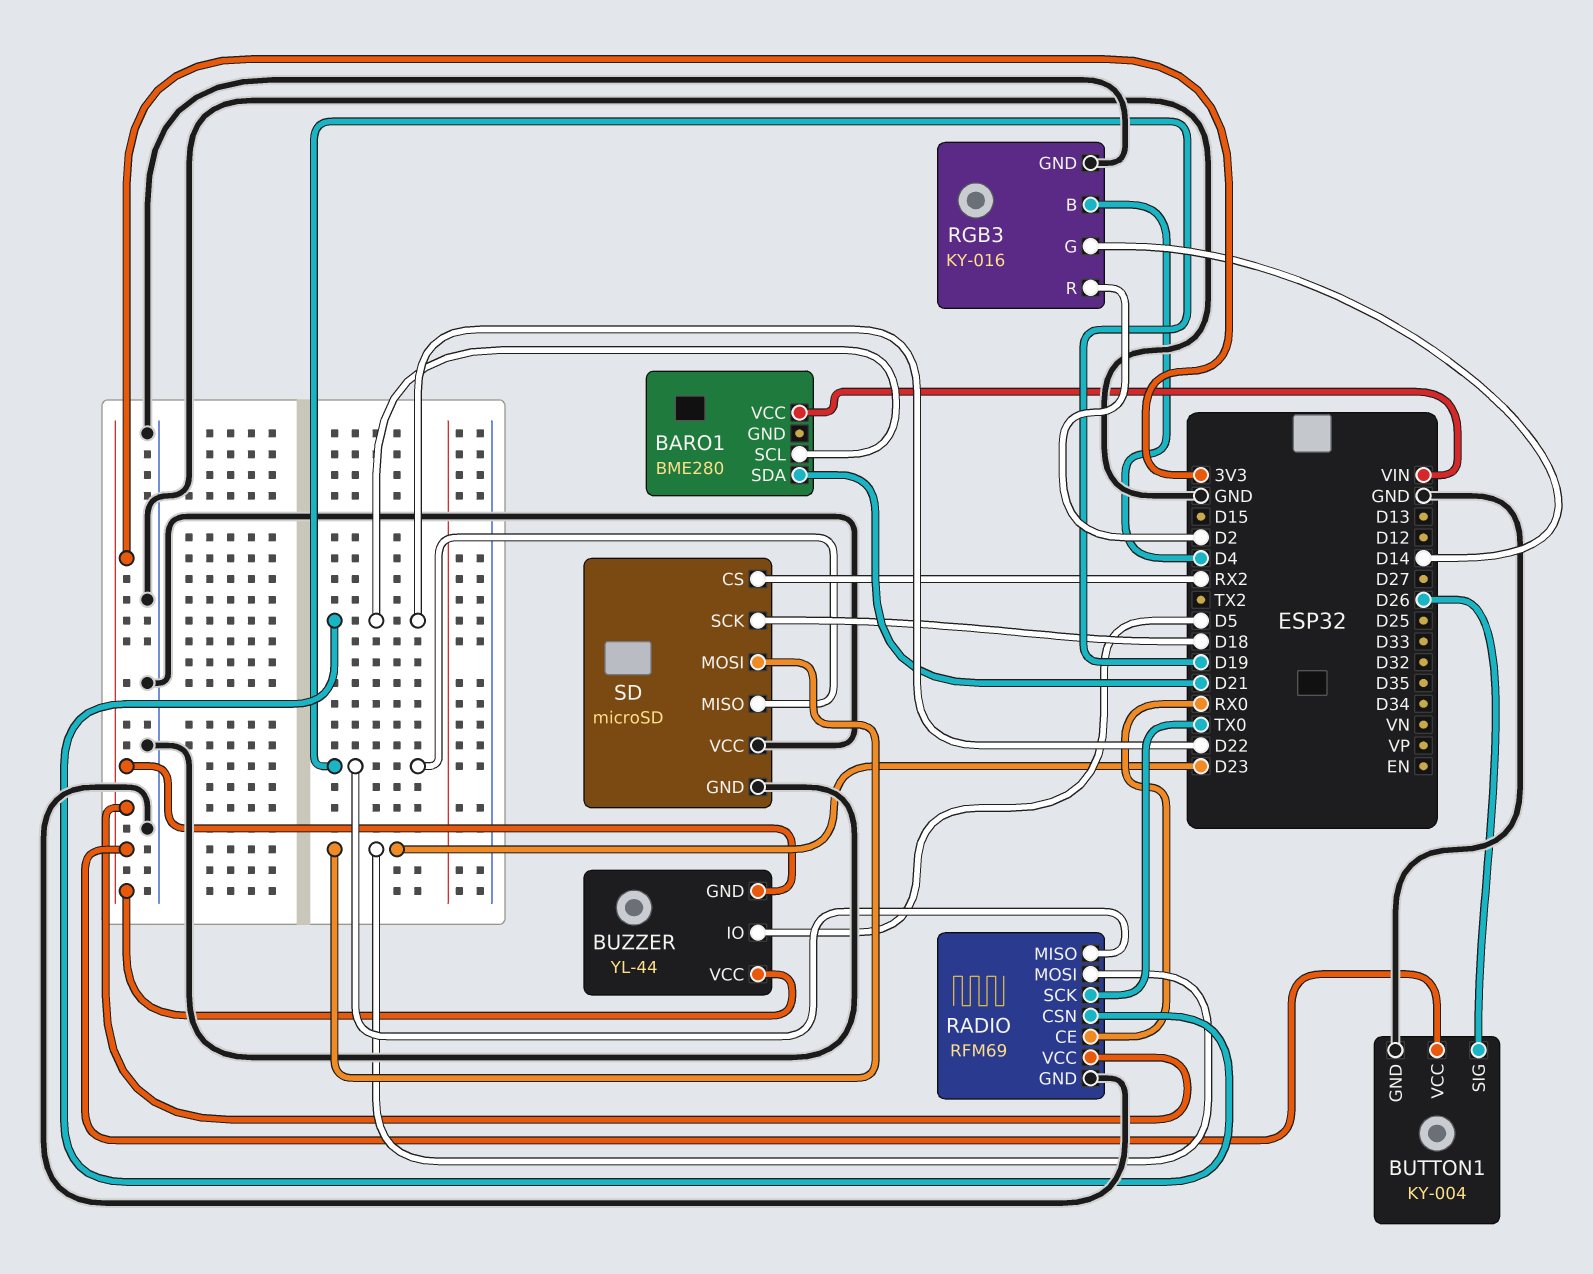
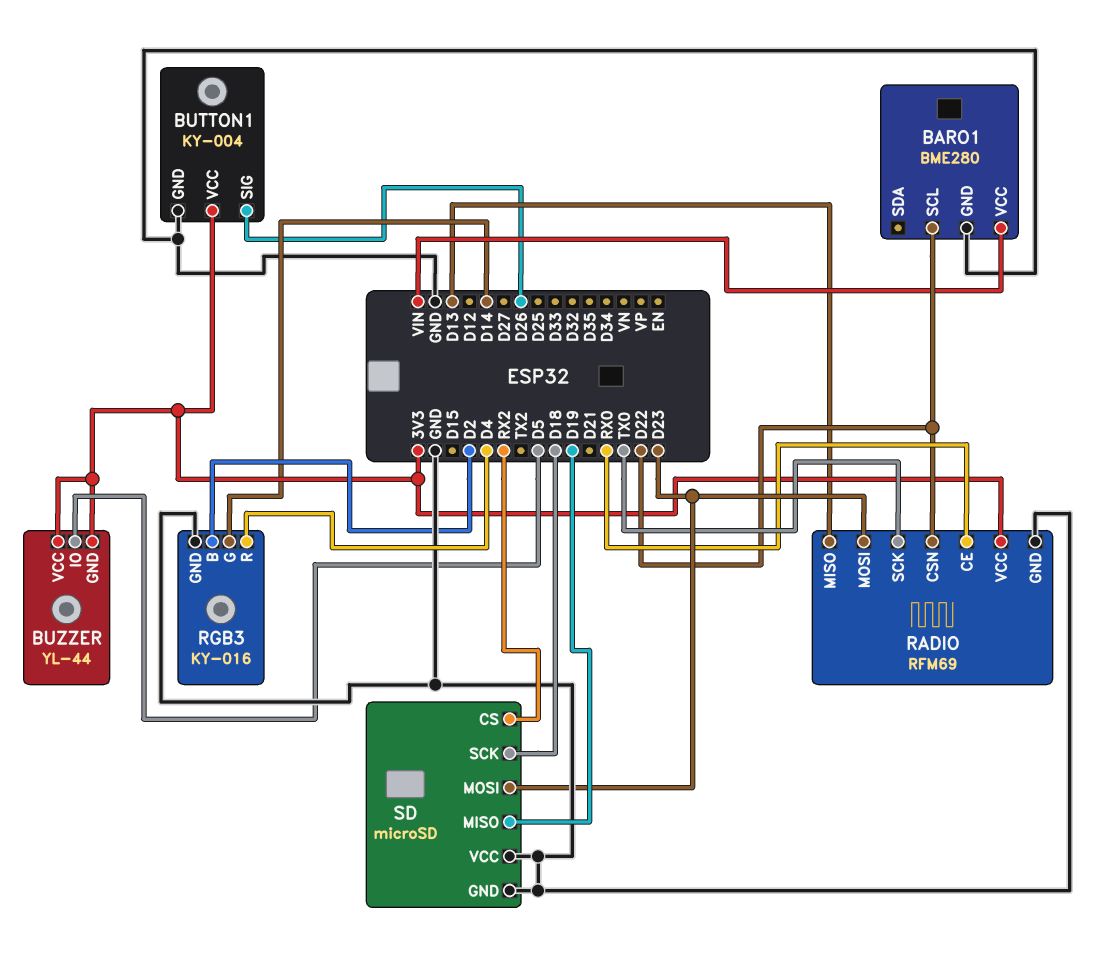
BARO1 pin GND: none -> GND
BARO1 pin SDA: D21 -> none
RADIO pin MISO: D19 -> D13
RGB3 pin B: D4 -> D2
RGB3 pin R: D2 -> D4

